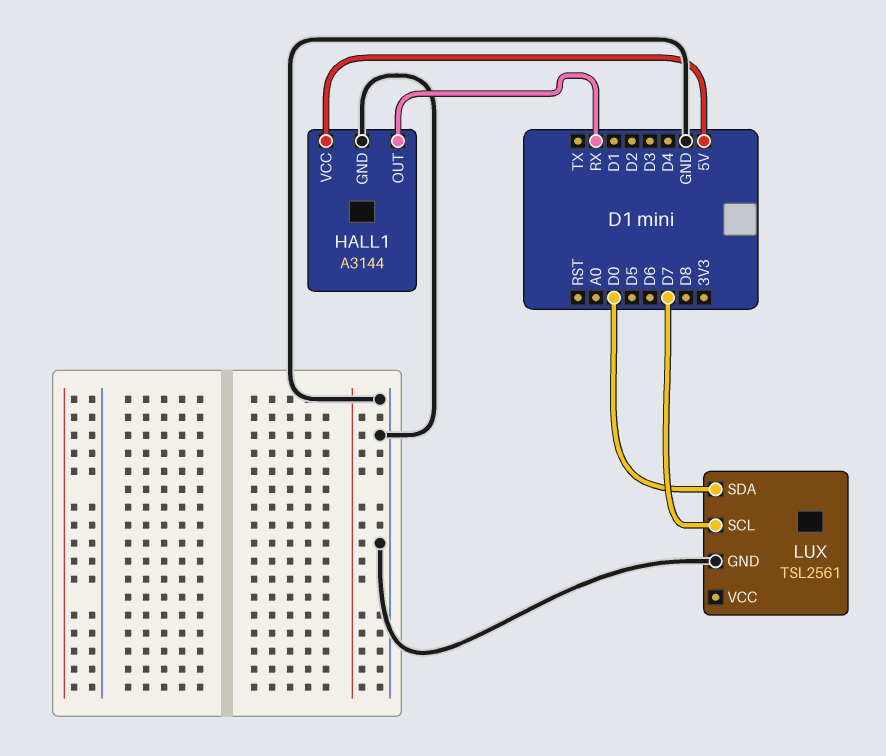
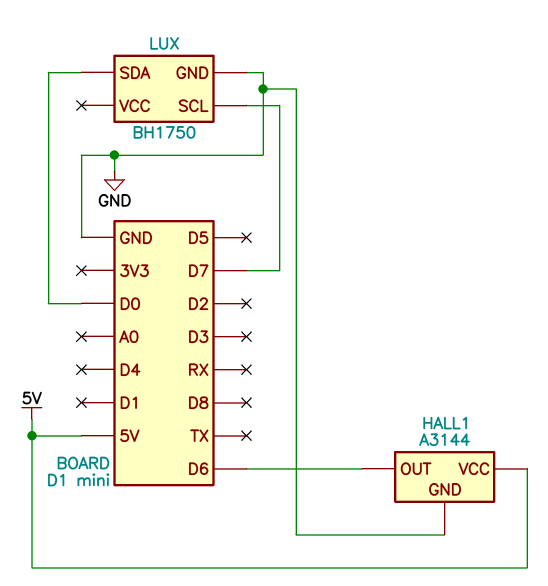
HALL1 pin OUT: RX -> D6
LUX: TSL2561 -> BH1750

